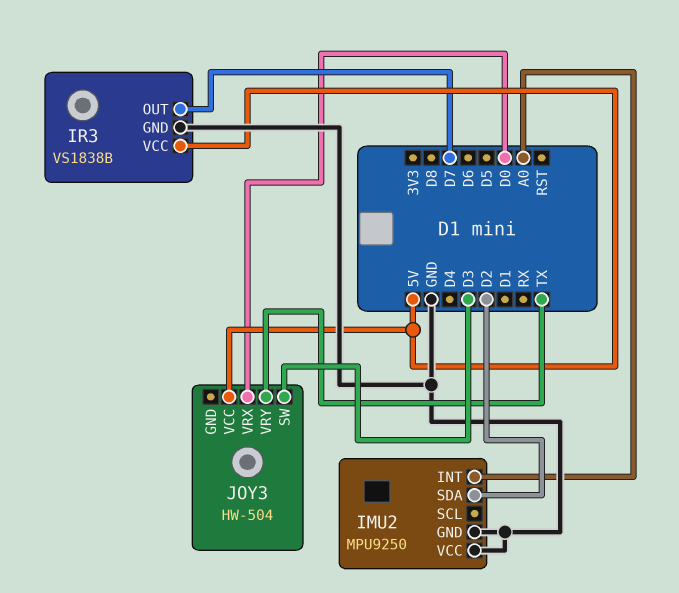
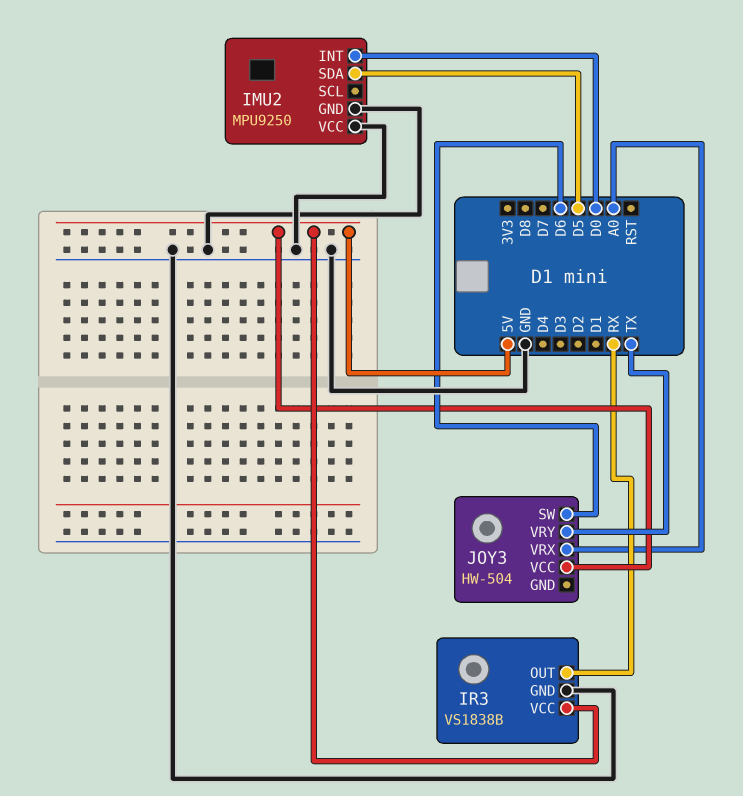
IMU2 pin INT: A0 -> D0
IMU2 pin SDA: D2 -> D5
IR3 pin OUT: D7 -> RX
JOY3 pin SW: D3 -> D6
JOY3 pin VRX: D0 -> A0

